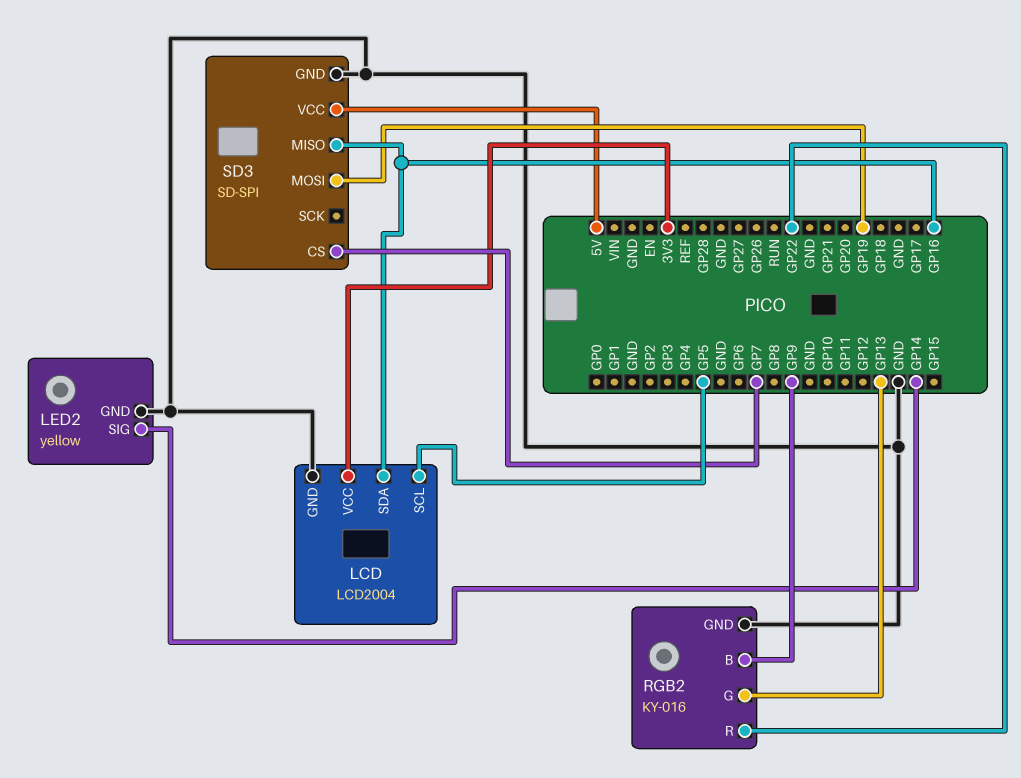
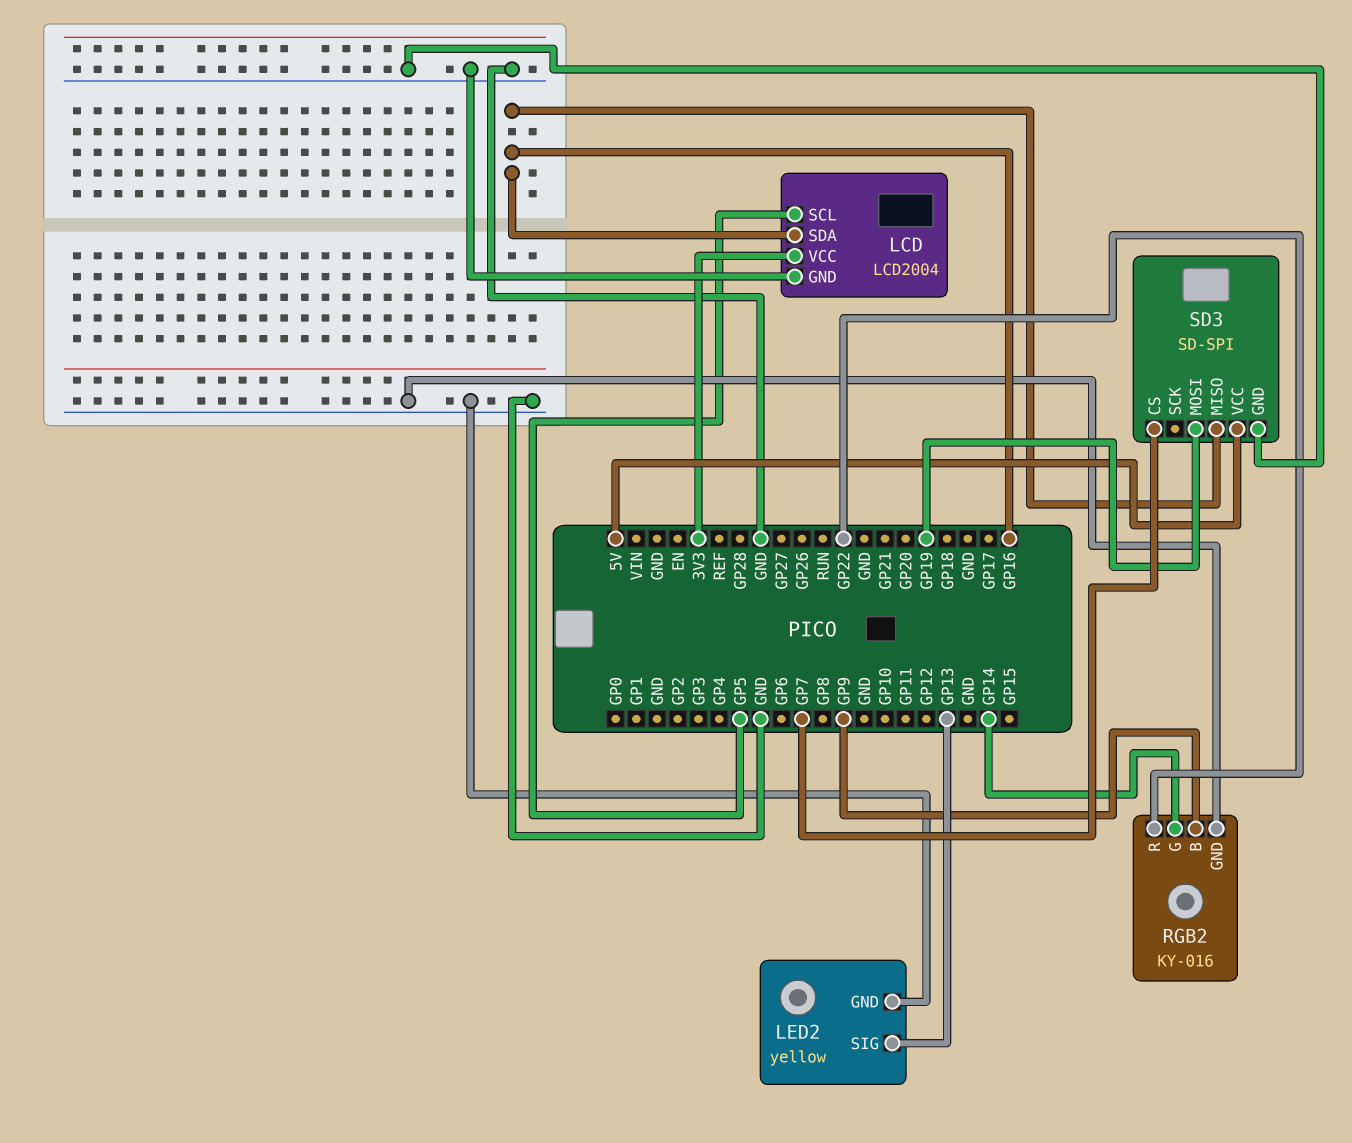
LED2 pin SIG: GP14 -> GP13
RGB2 pin G: GP13 -> GP14

